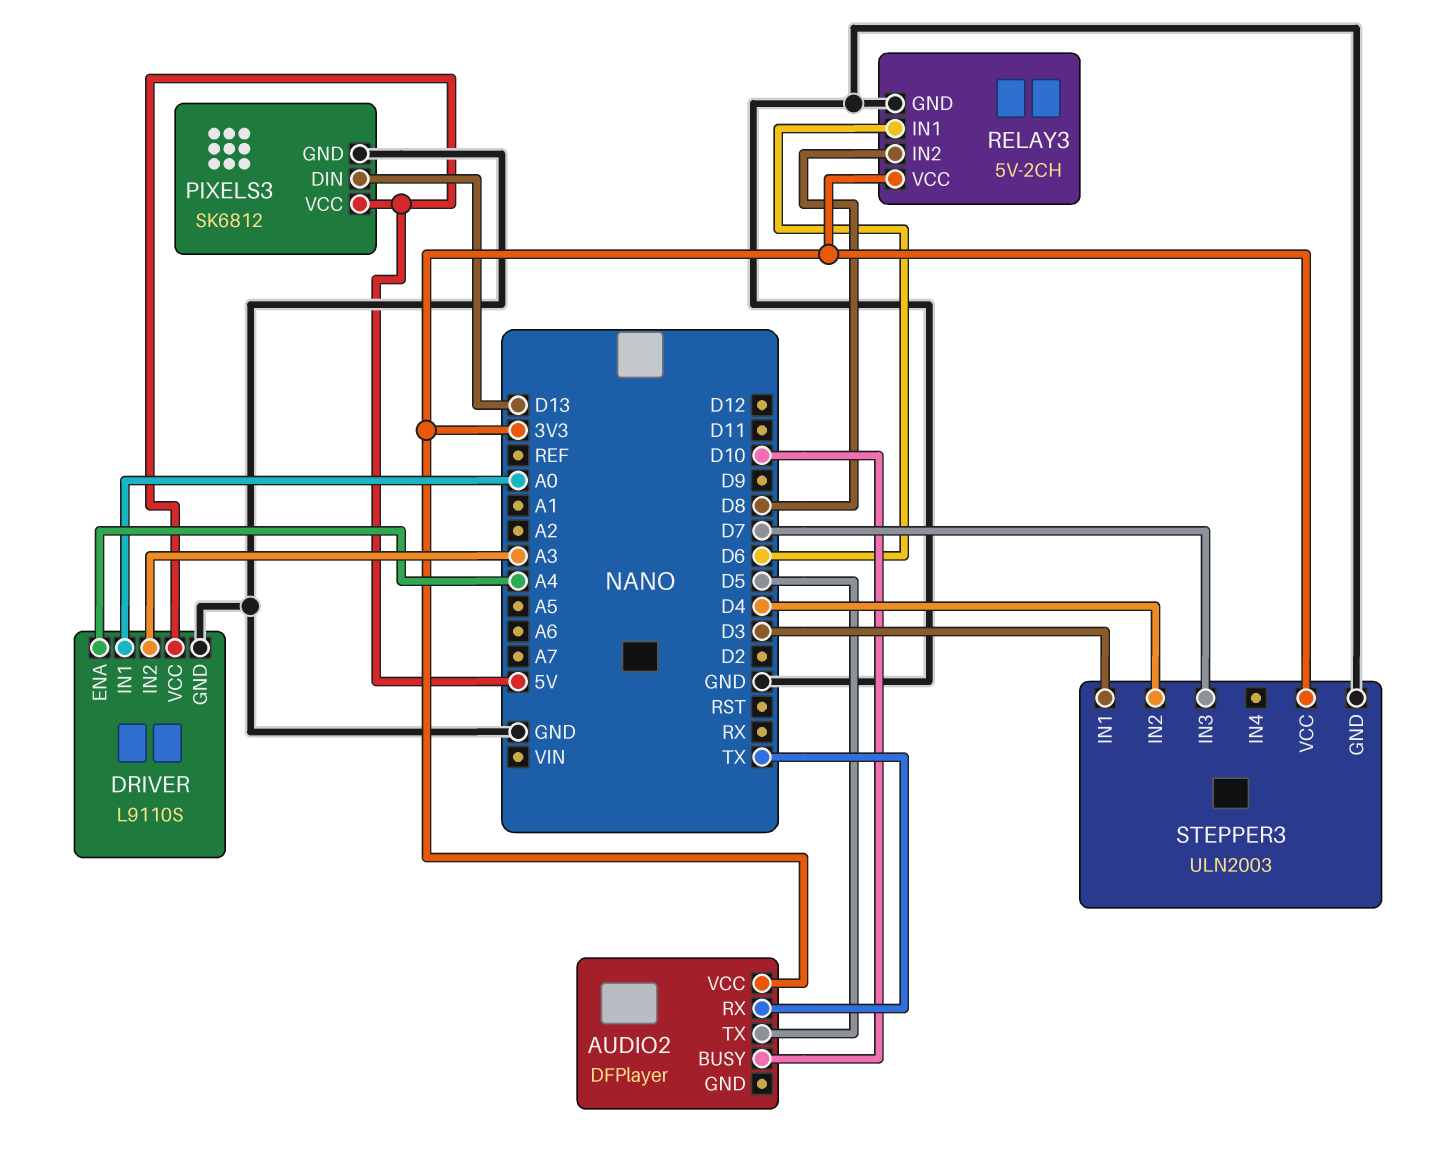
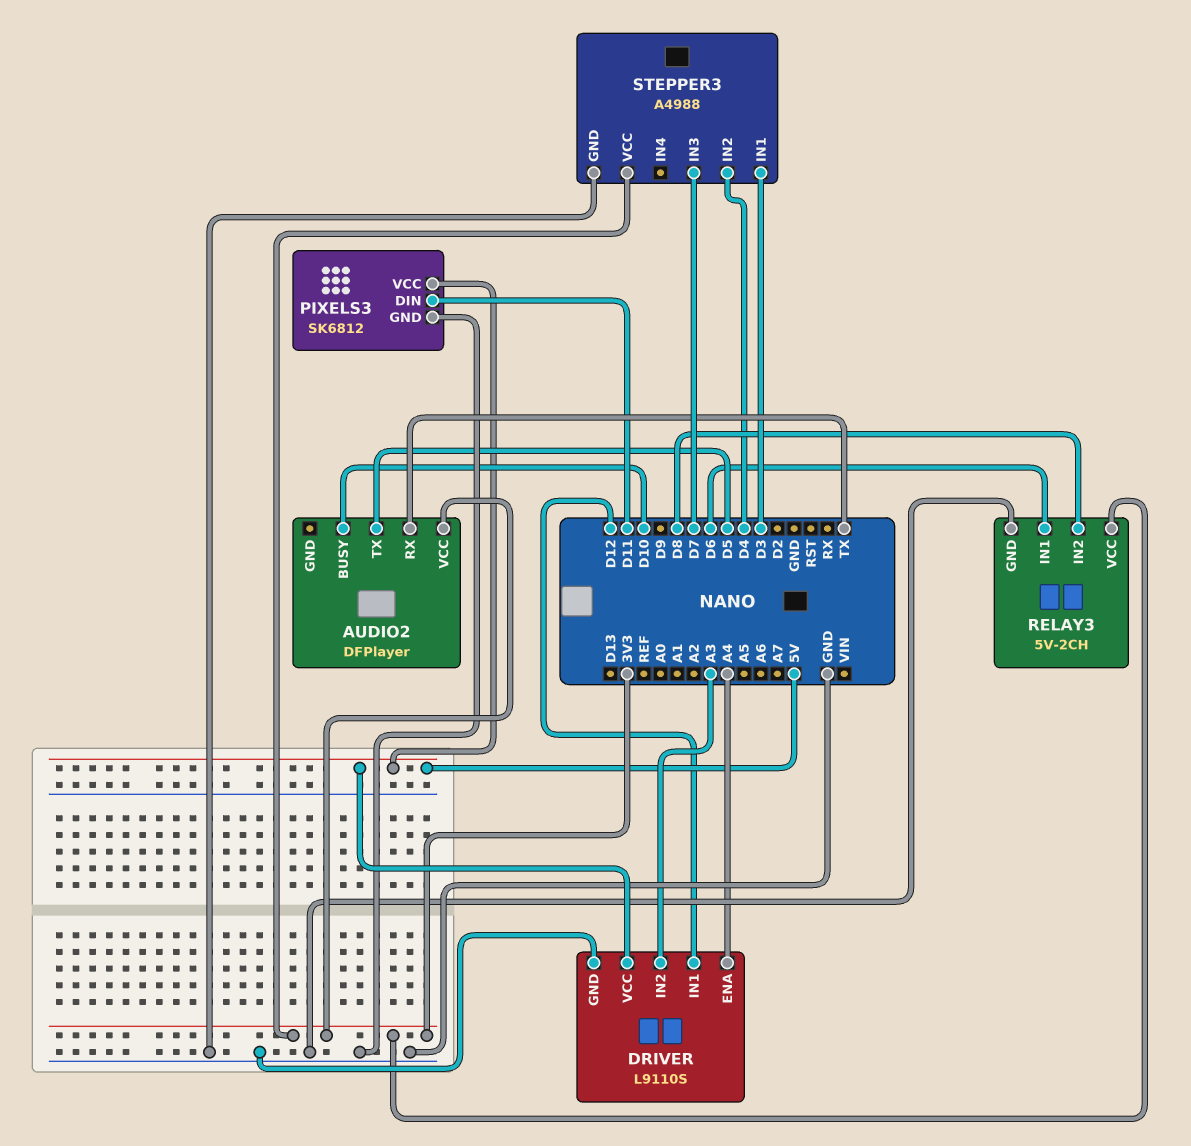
DRIVER pin IN1: A0 -> D12
PIXELS3 pin DIN: D13 -> D11
STEPPER3: ULN2003 -> A4988

